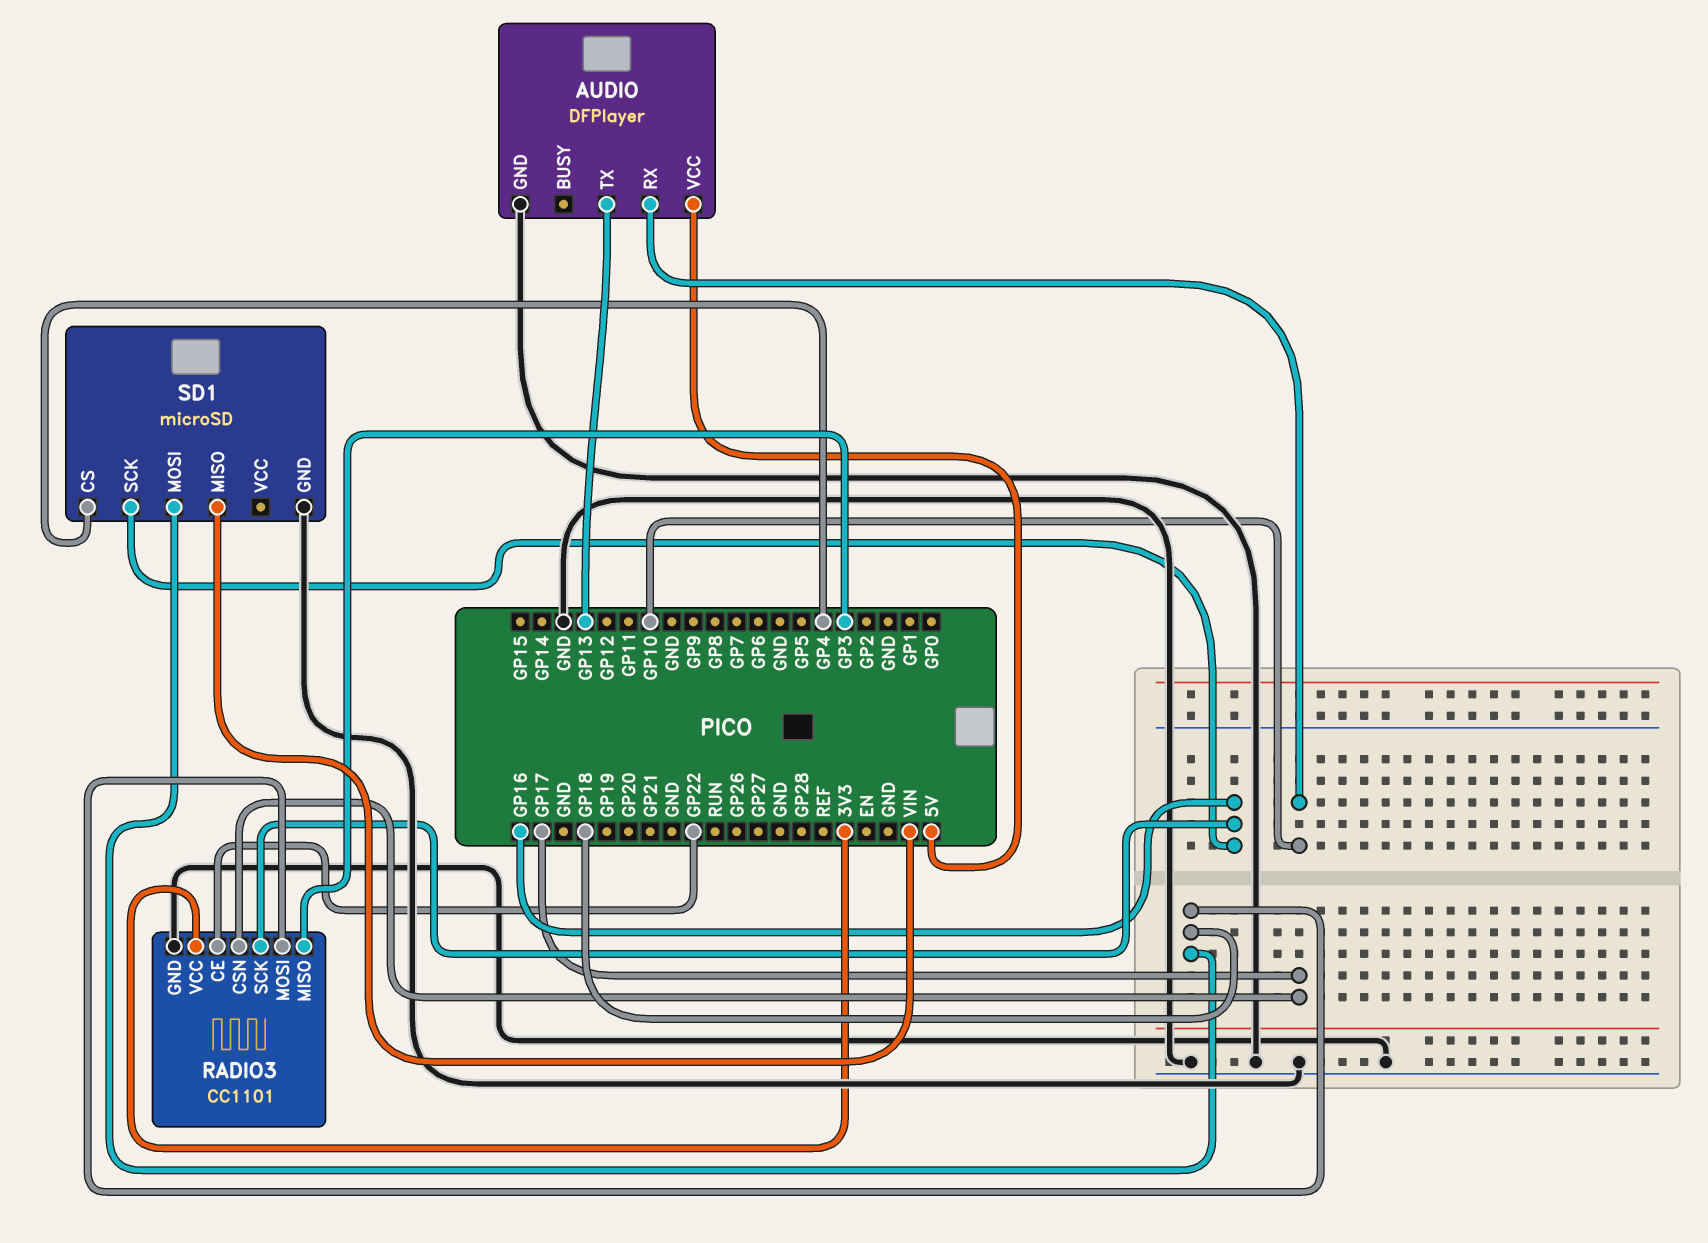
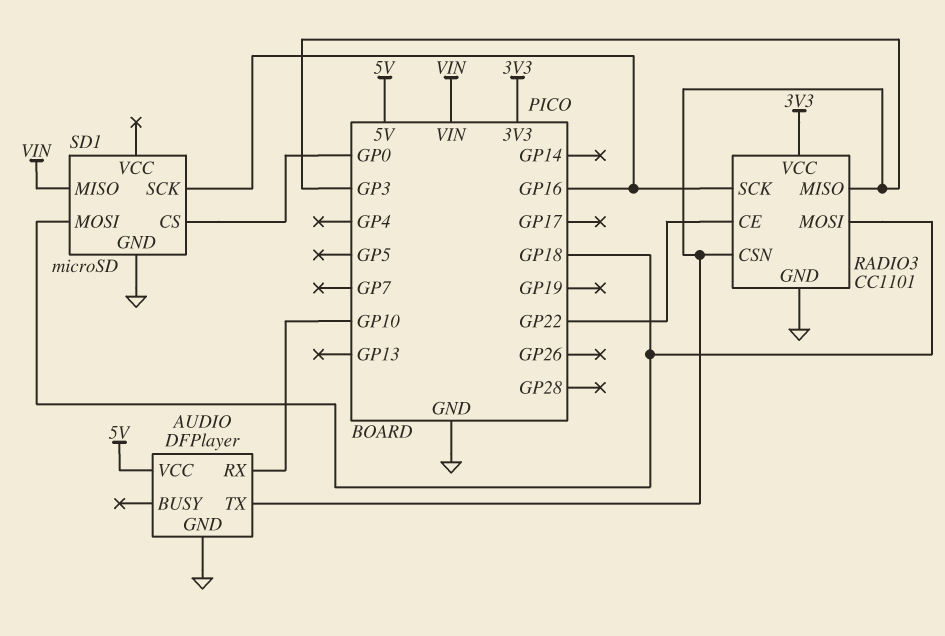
AUDIO pin TX: GP13 -> GP3
RADIO3 pin CSN: GP17 -> GP3
SD1 pin CS: GP4 -> GP0

